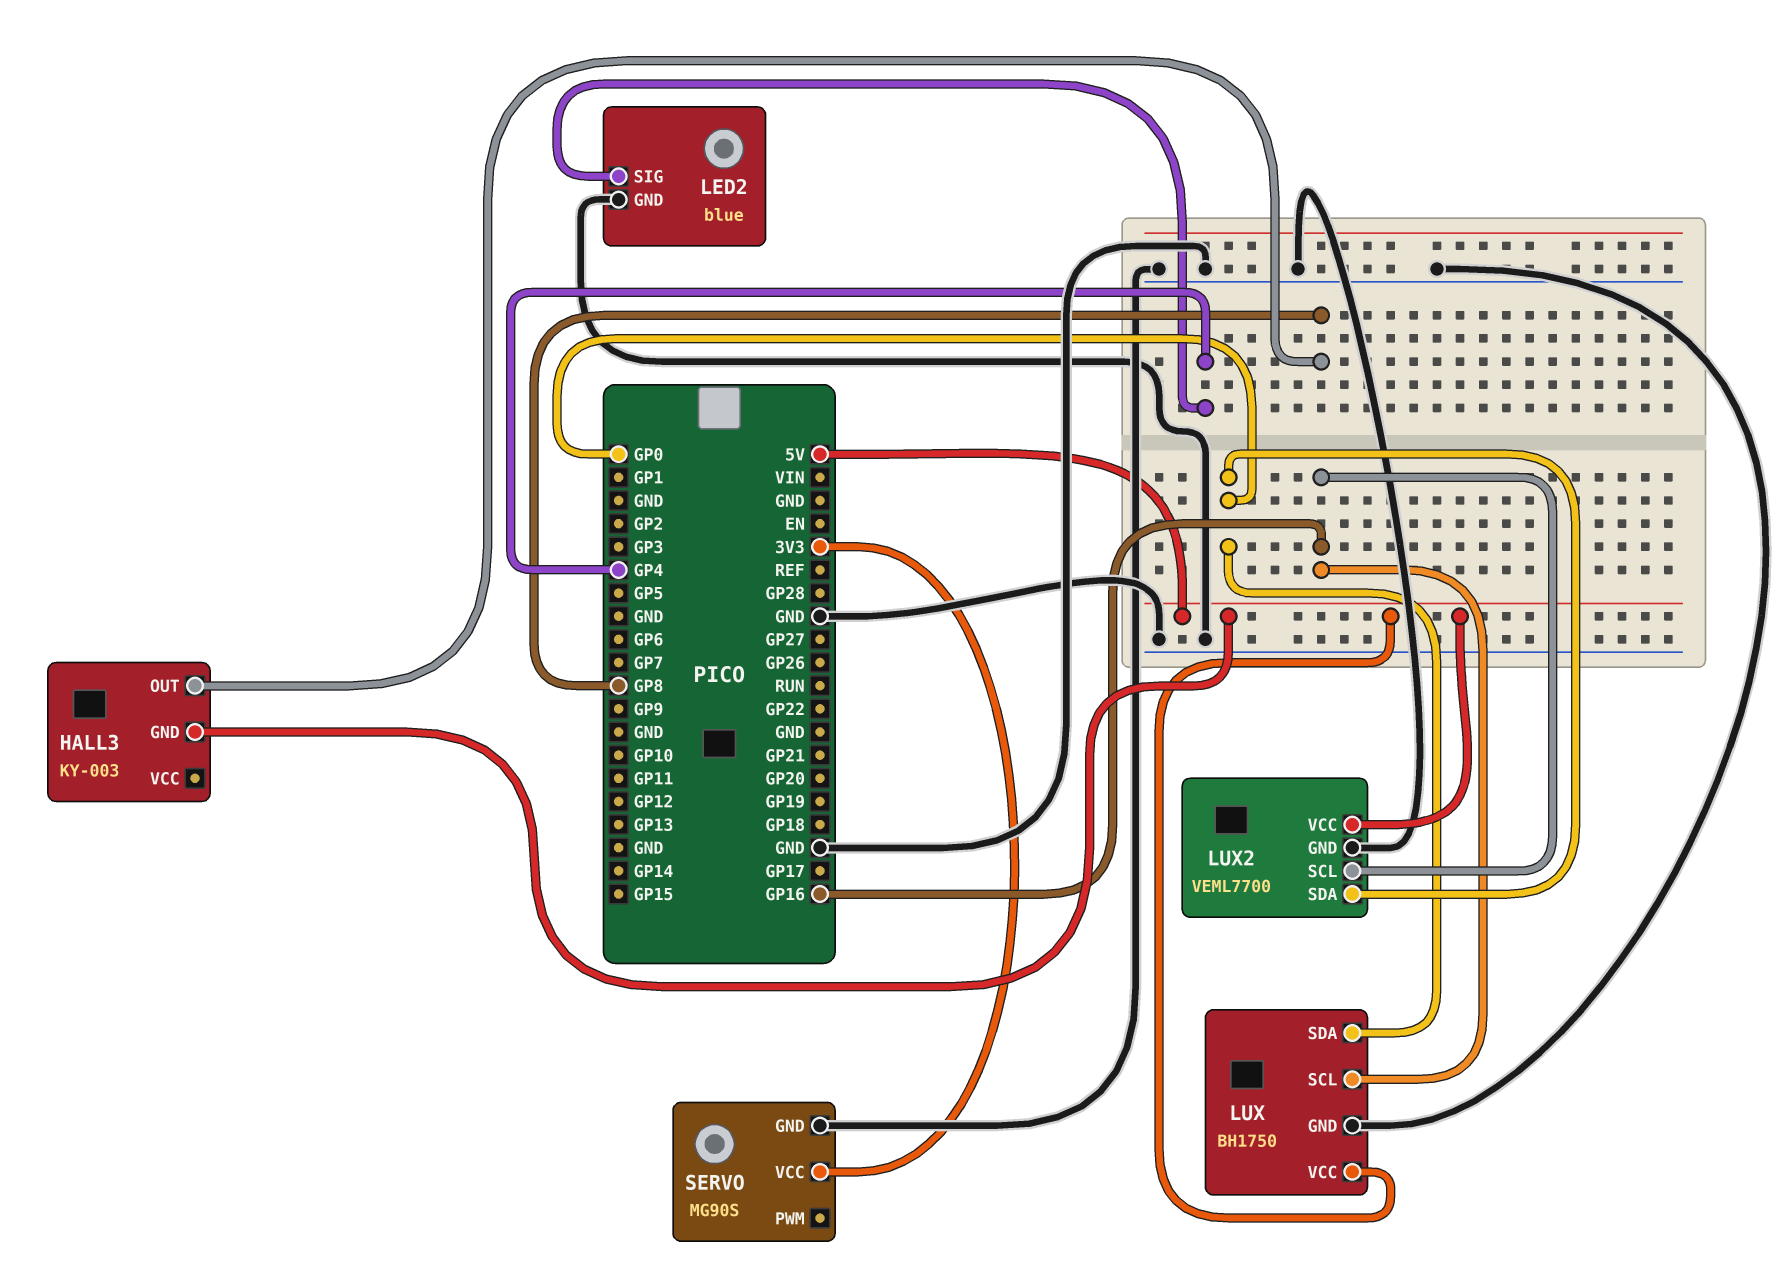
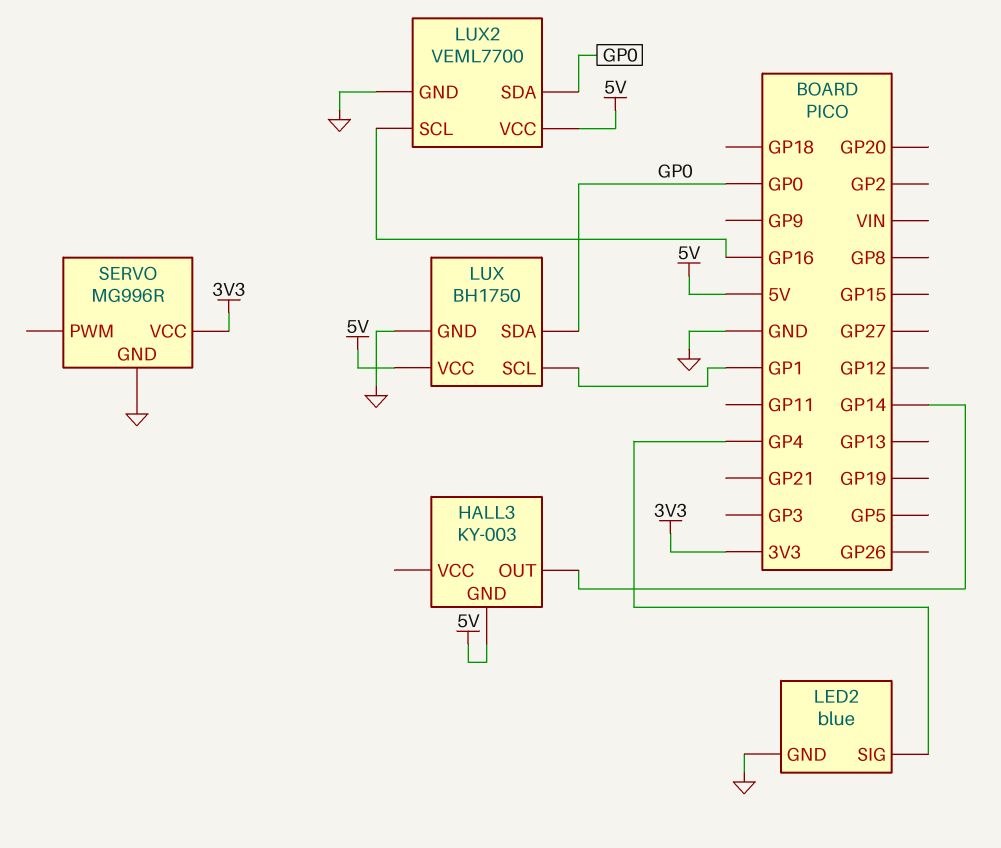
HALL3 pin OUT: GP8 -> GP14
LUX pin SCL: GP16 -> GP1
SERVO: MG90S -> MG996R

